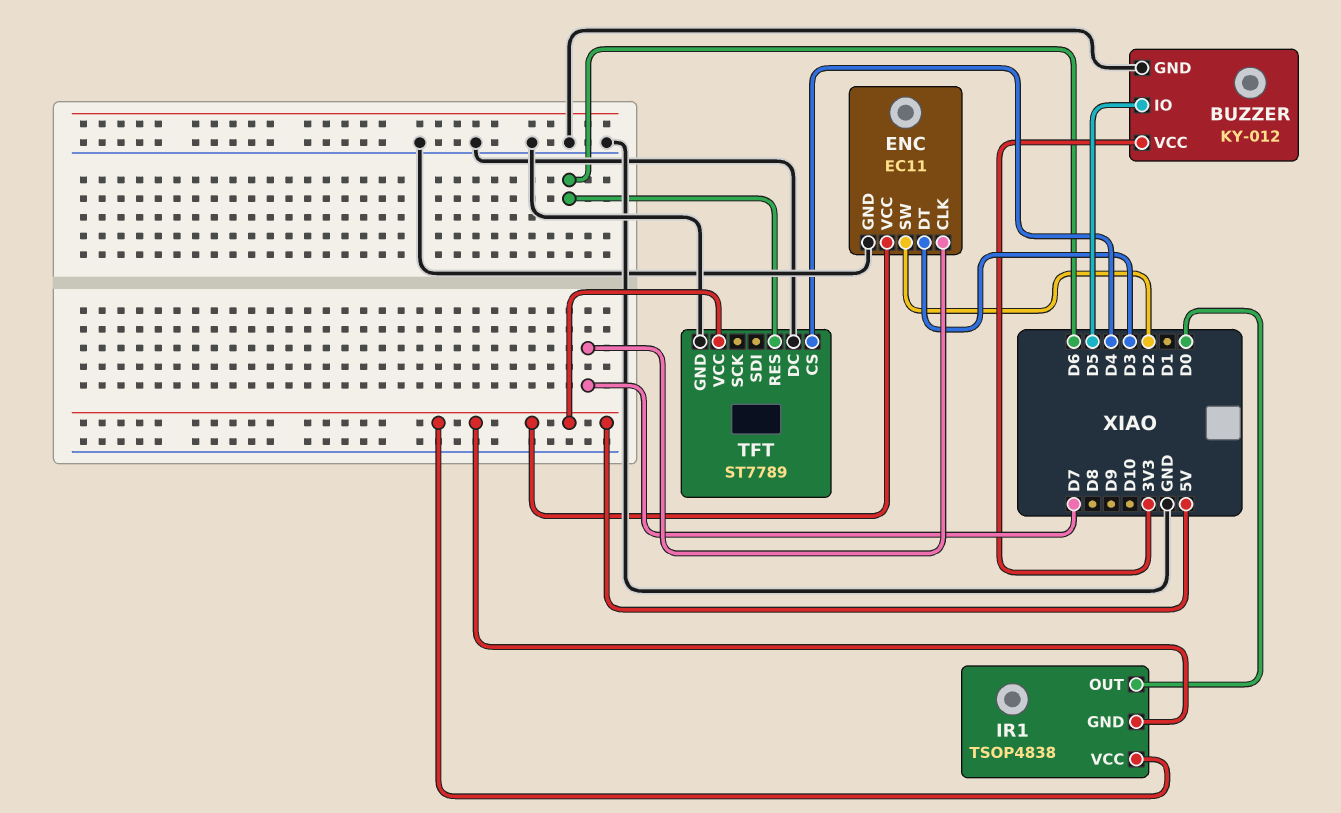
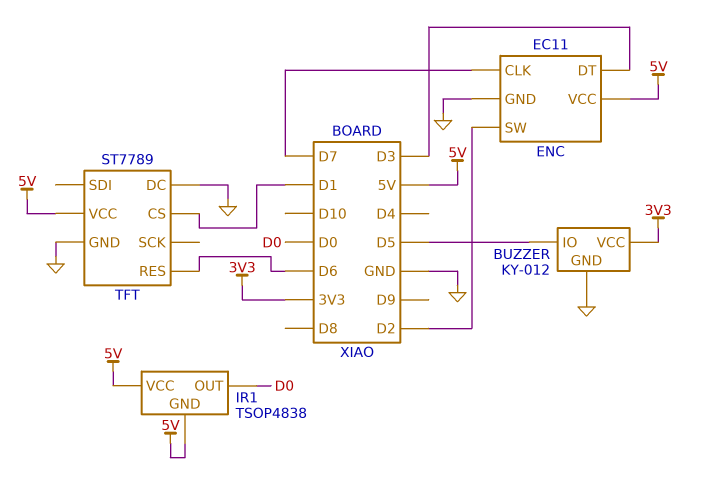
TFT pin CS: D4 -> D1

